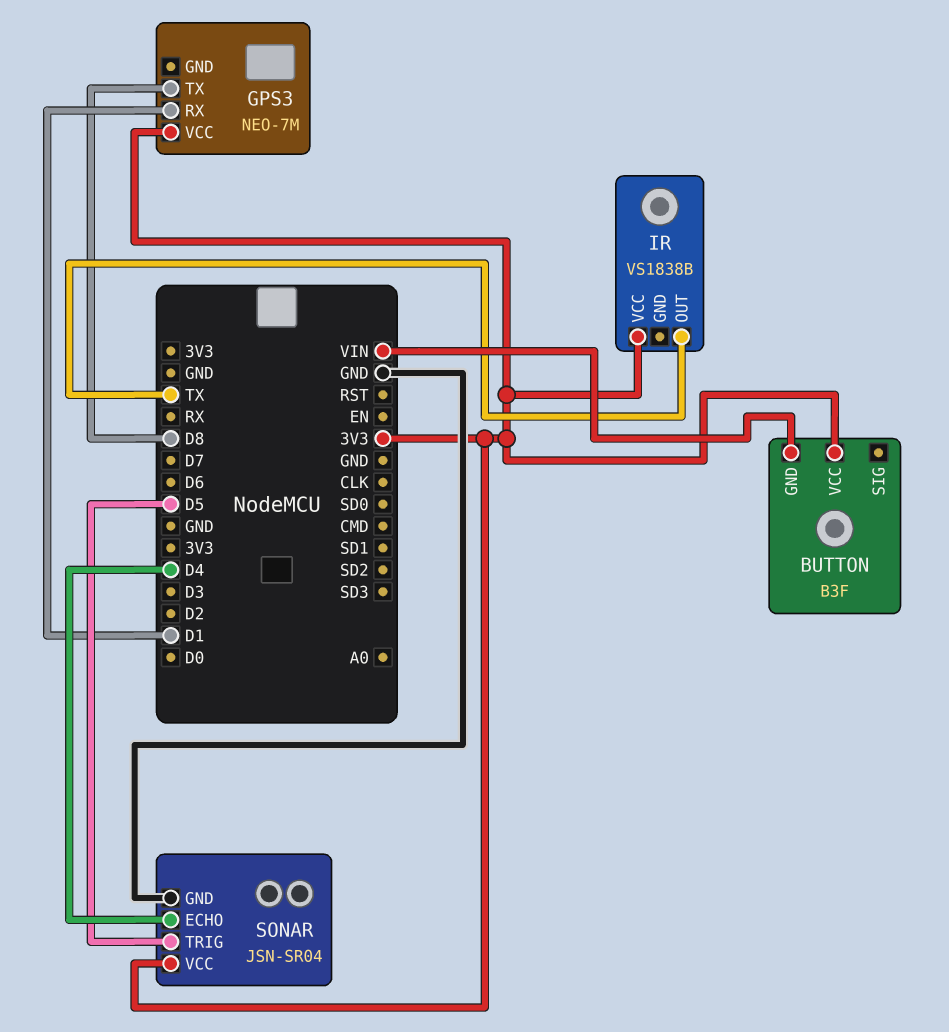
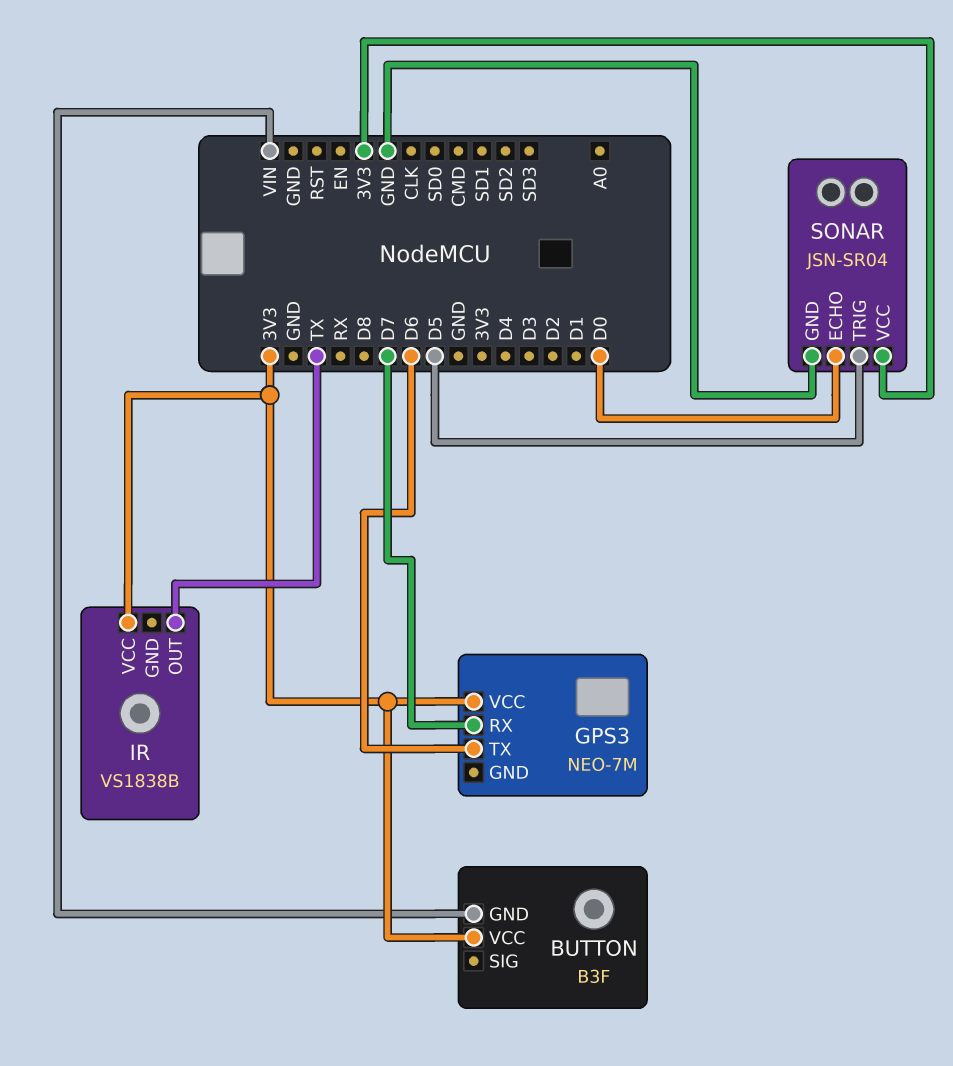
GPS3 pin RX: D1 -> D7
GPS3 pin TX: D8 -> D6
SONAR pin ECHO: D4 -> D0

